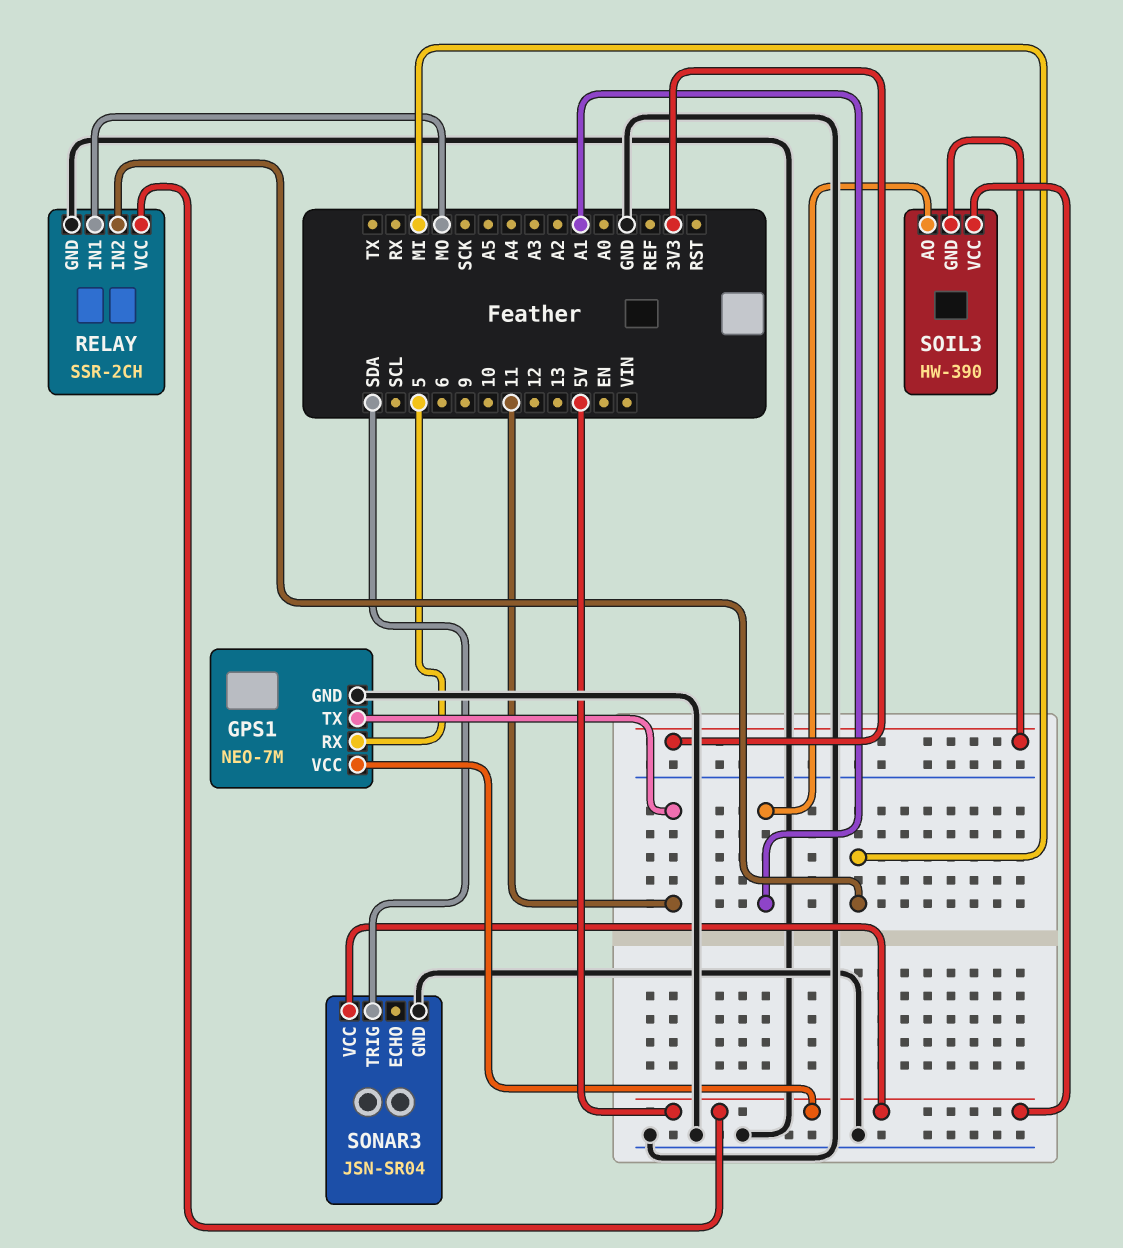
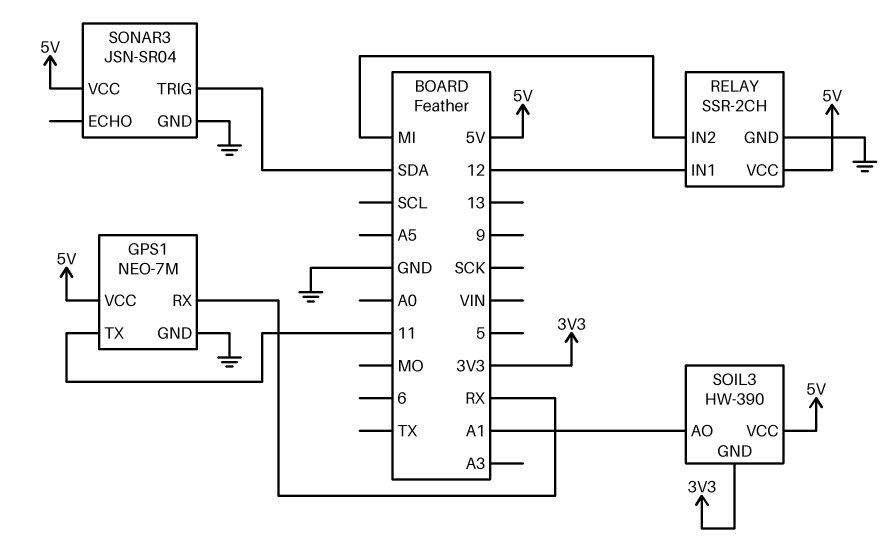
GPS1 pin RX: 5 -> RX
RELAY pin IN1: MO -> 12

